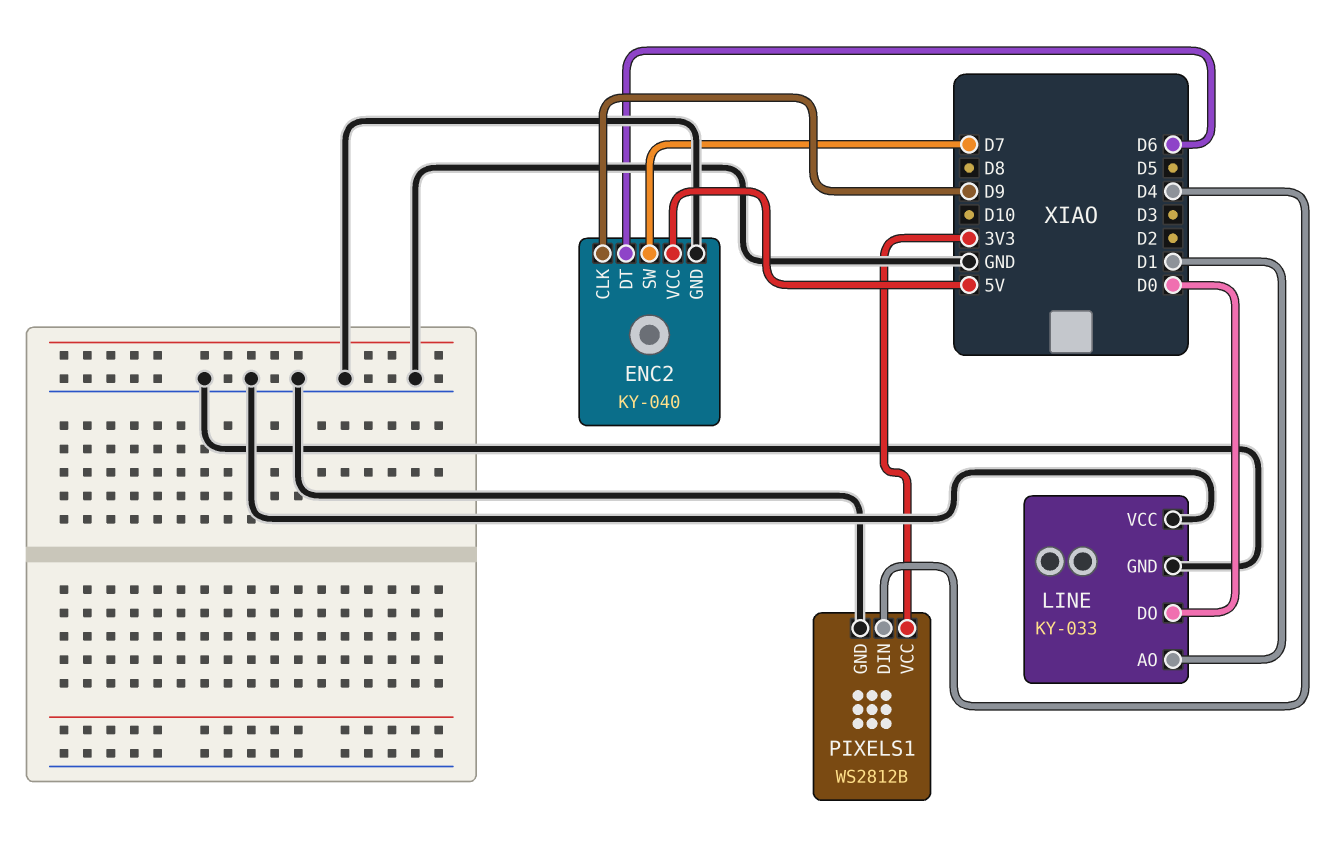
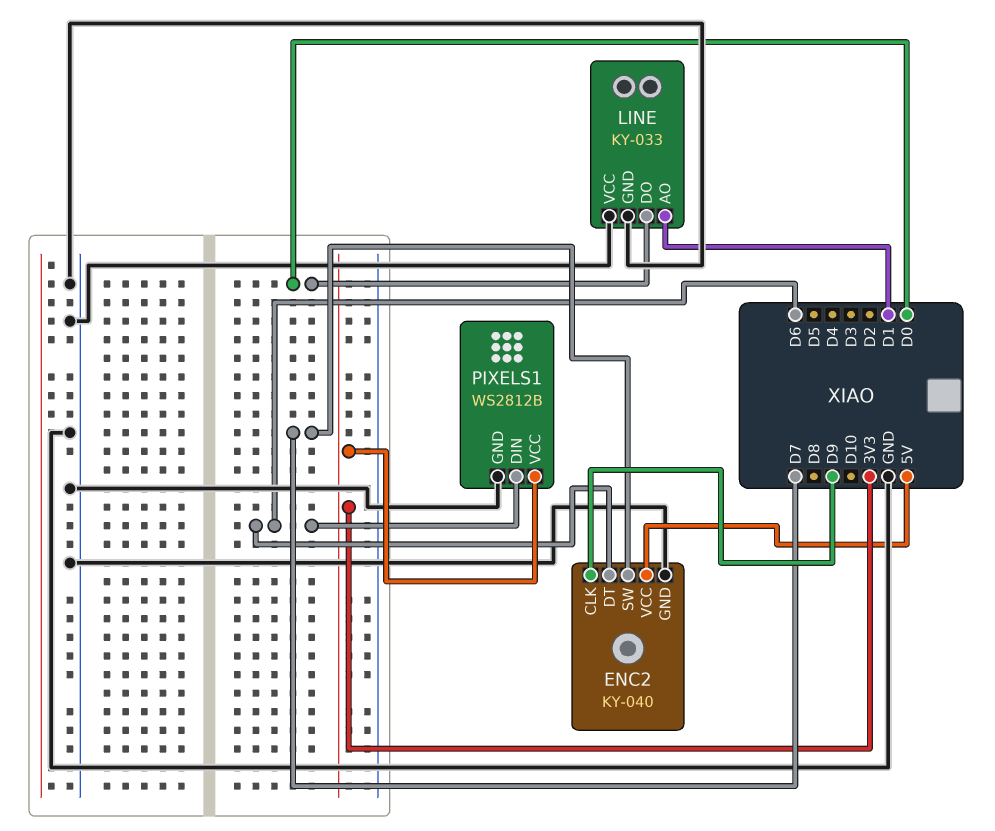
PIXELS1 pin DIN: D4 -> D6

